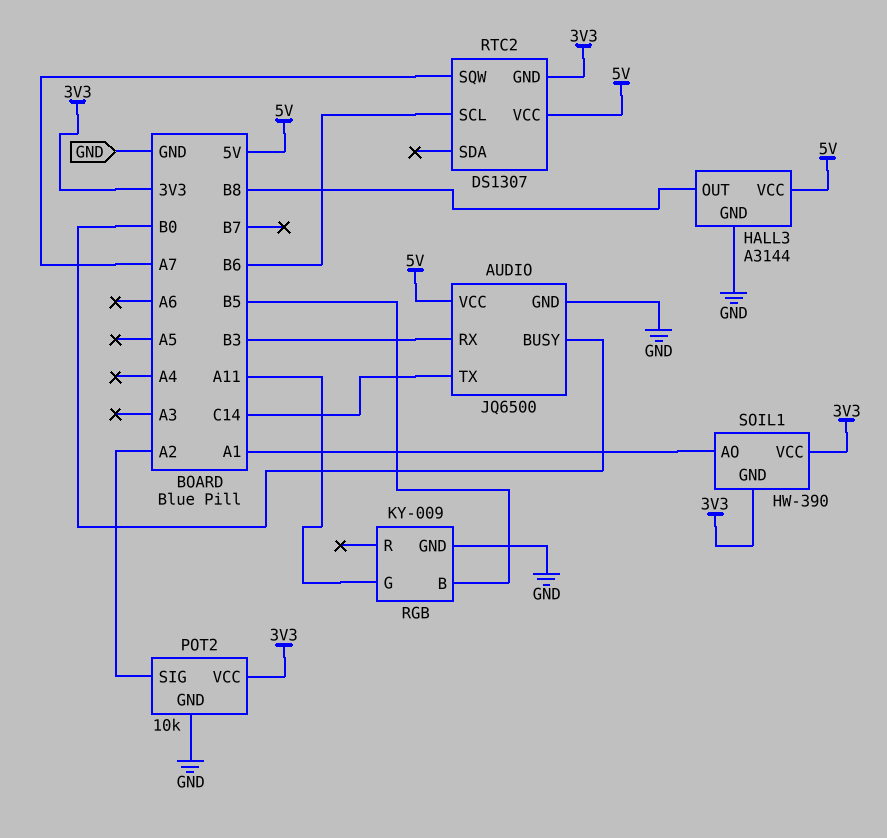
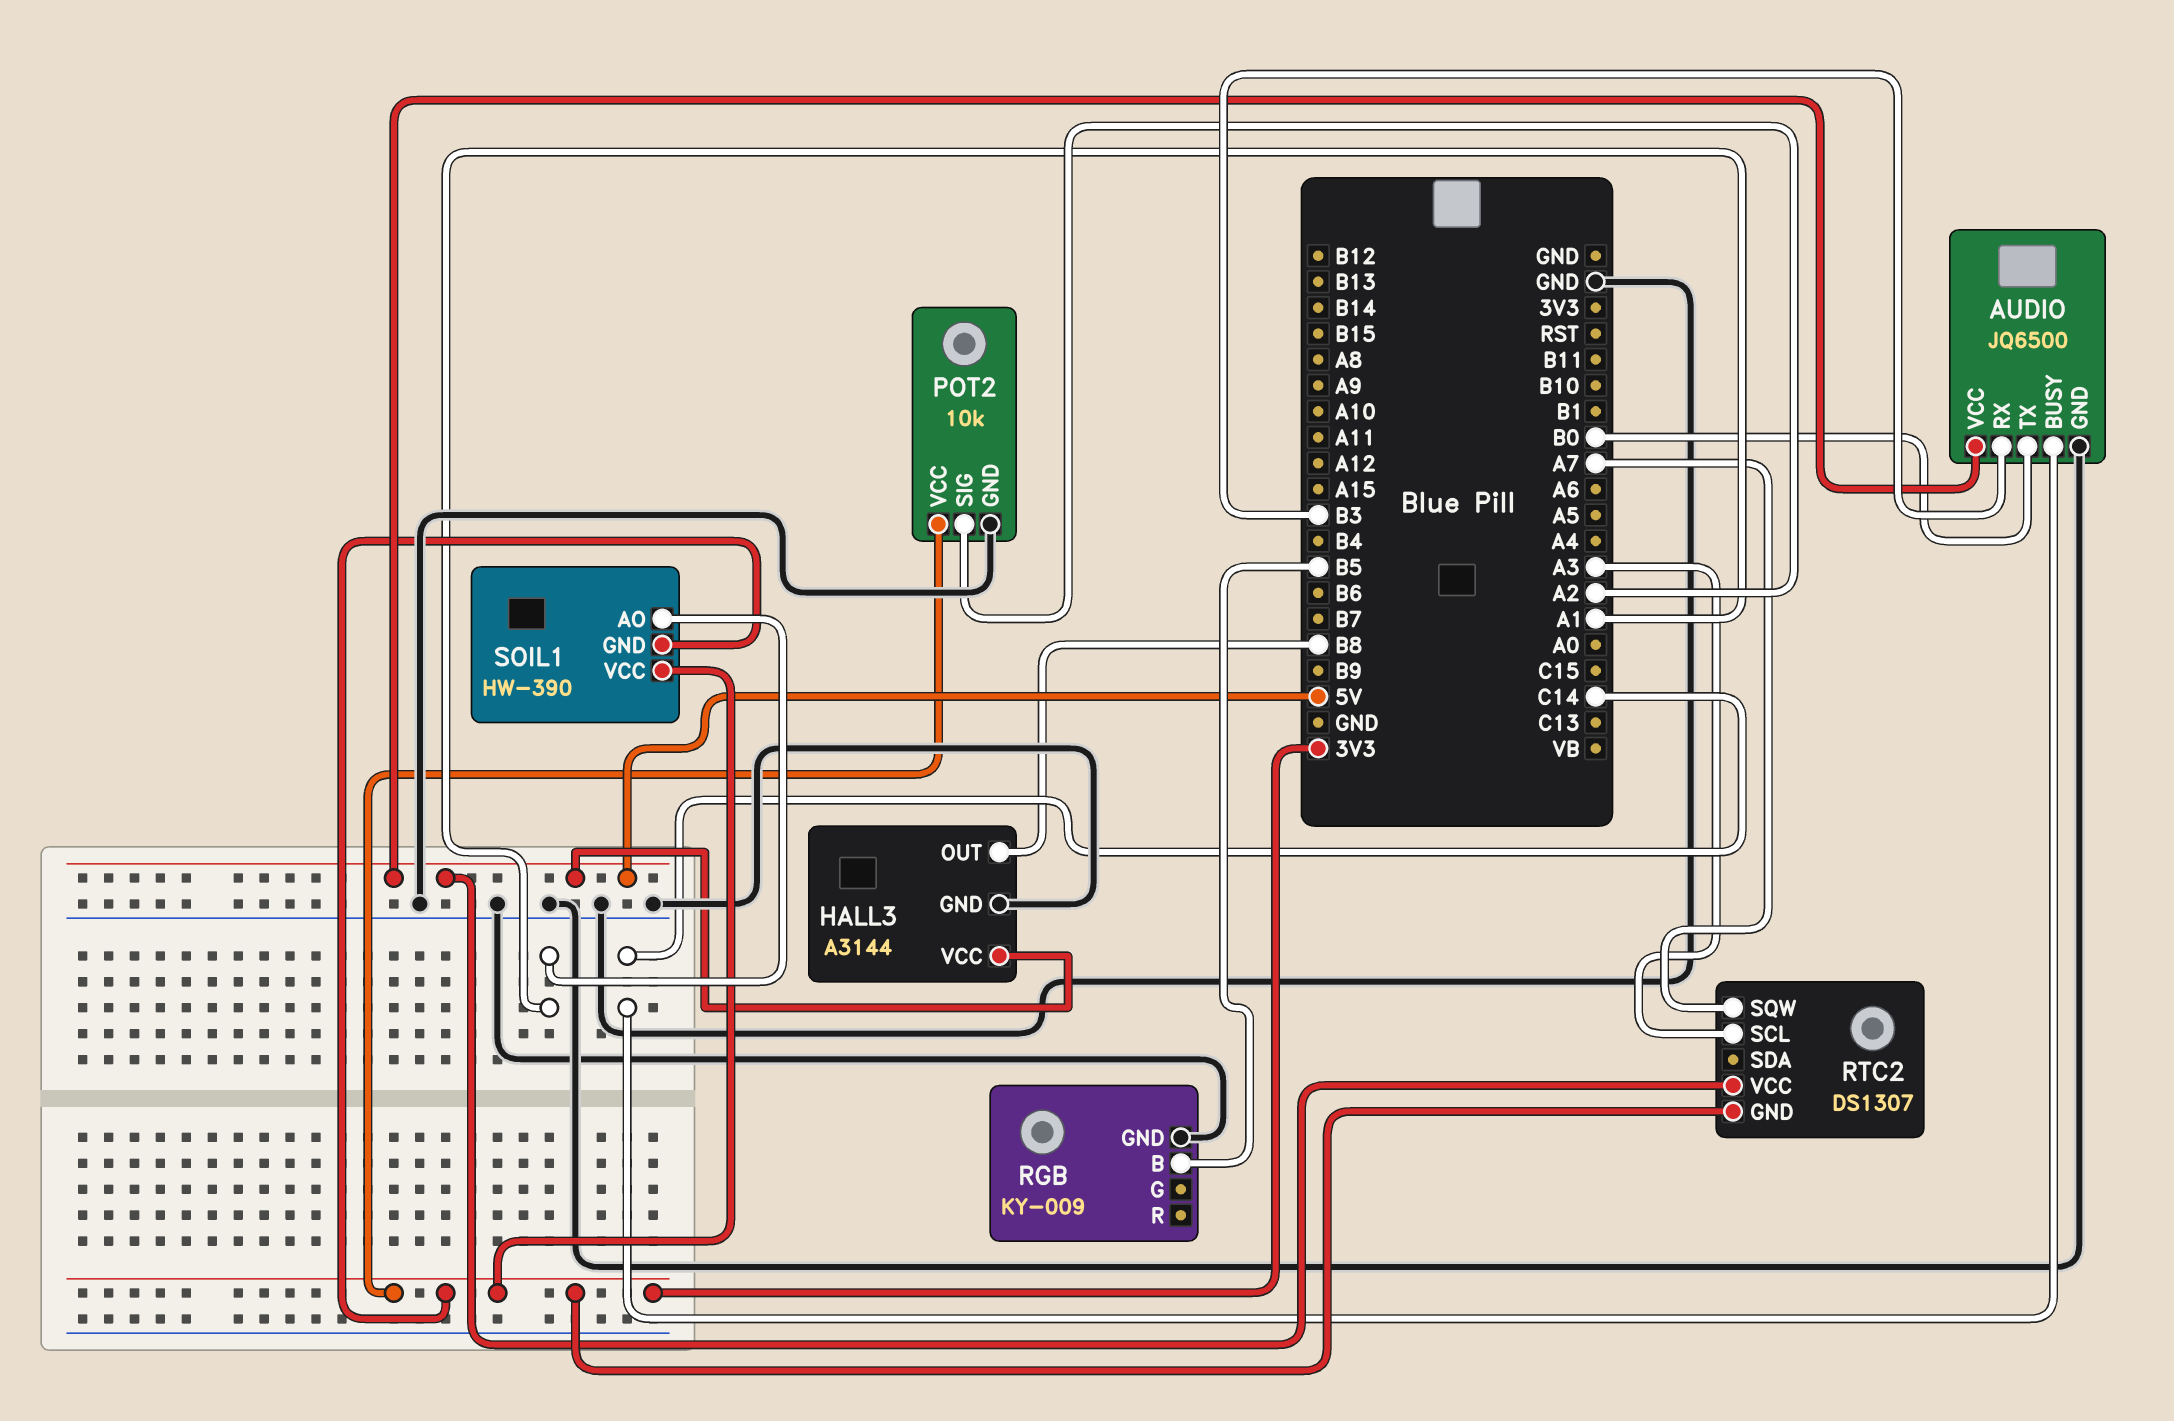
AUDIO pin BUSY: B0 -> C14
AUDIO pin TX: C14 -> B0
RGB pin G: A11 -> none
RTC2 pin SCL: B6 -> A3

